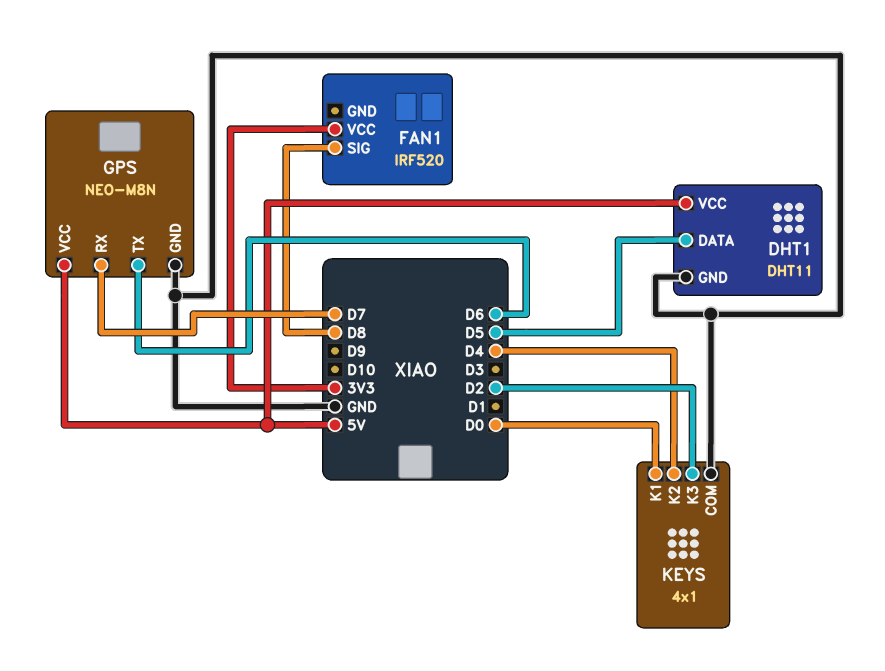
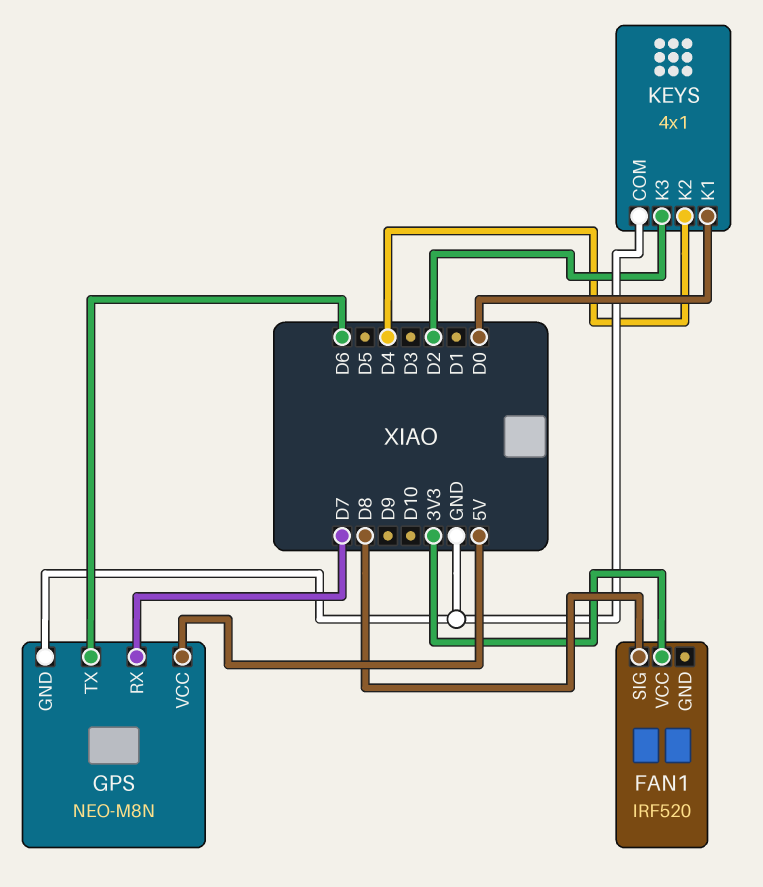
DHT1: DHT11 -> none
DHT1 pin DATA: D5 -> none
DHT1 pin GND: GND -> none
DHT1 pin VCC: 5V -> none

